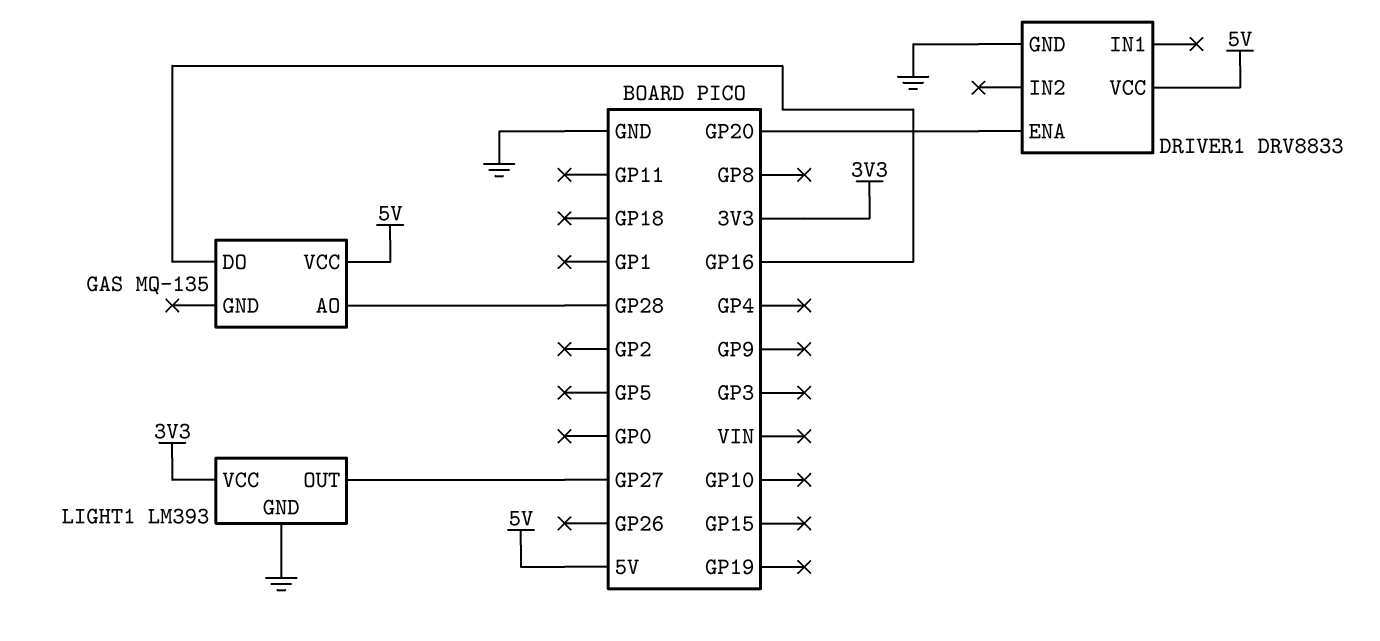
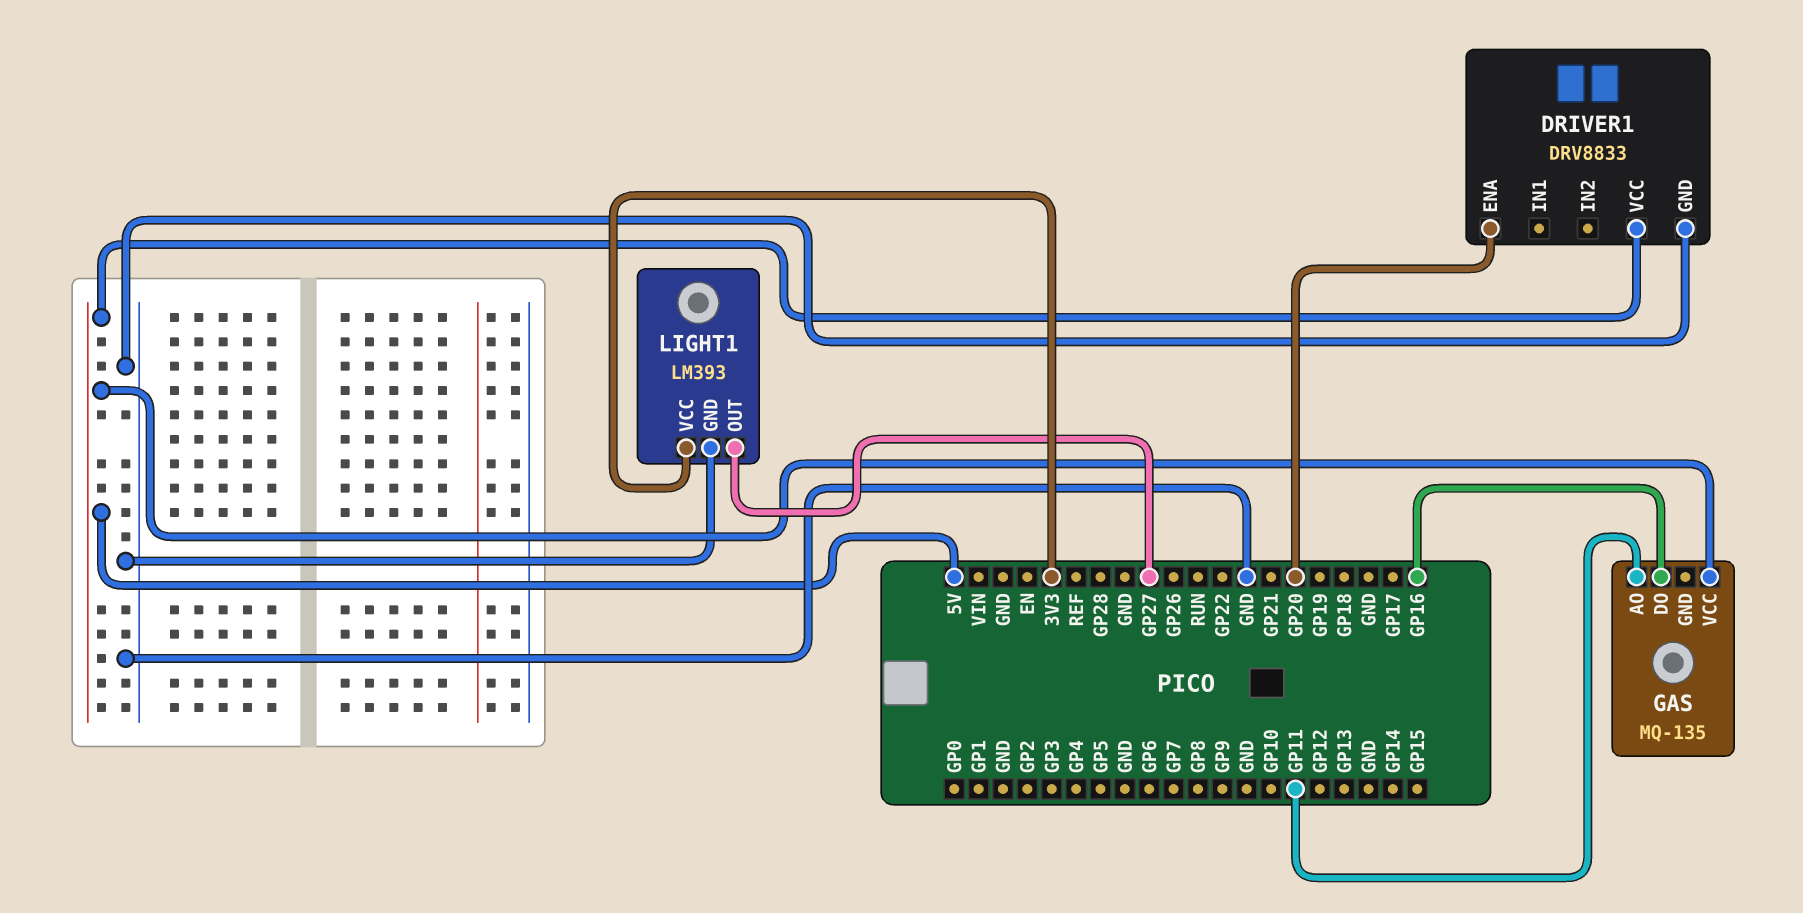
GAS pin AO: GP28 -> GP11

